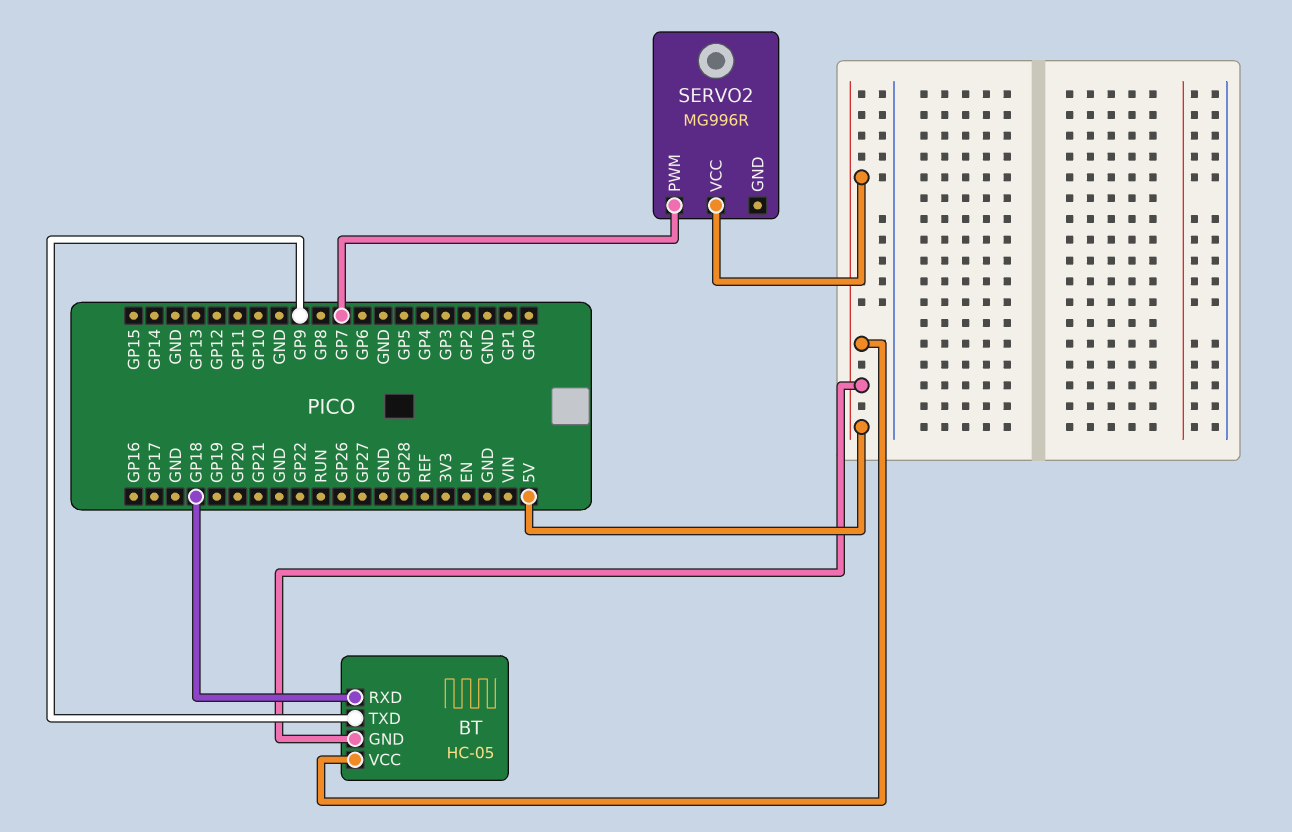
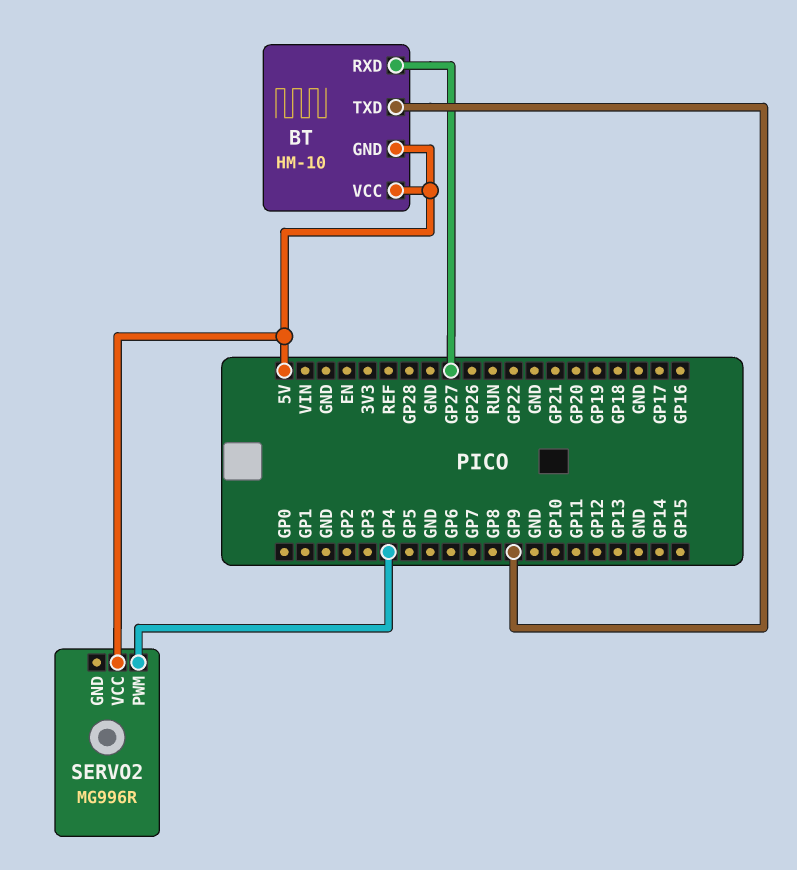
BT: HC-05 -> HM-10
BT pin RXD: GP18 -> GP27
SERVO2 pin PWM: GP7 -> GP4

